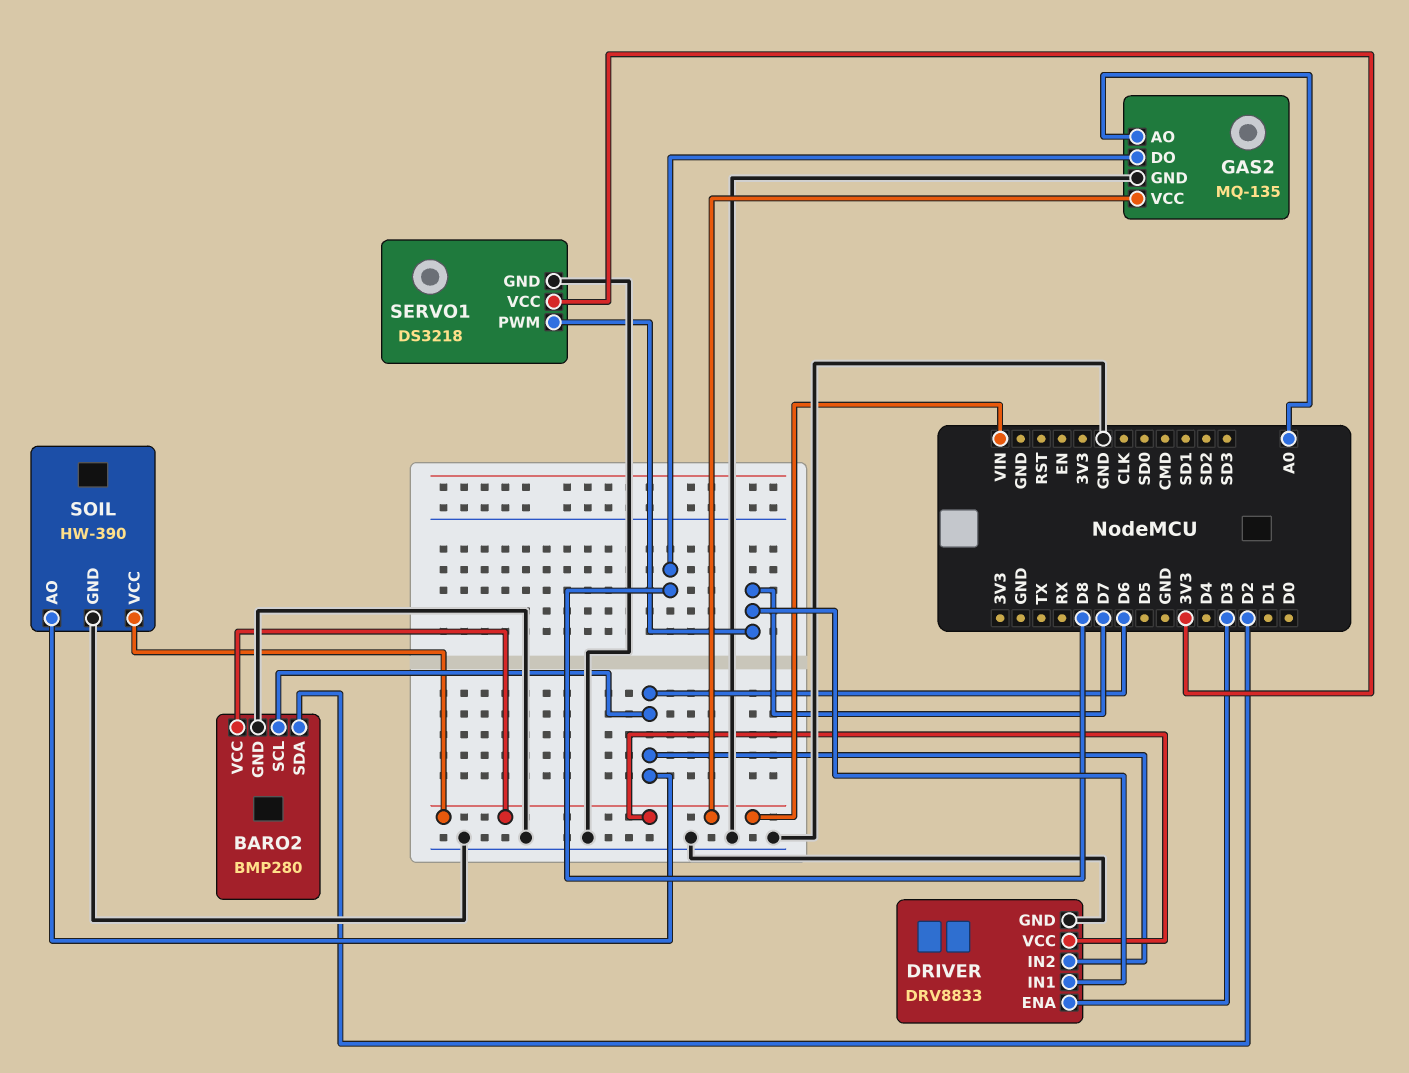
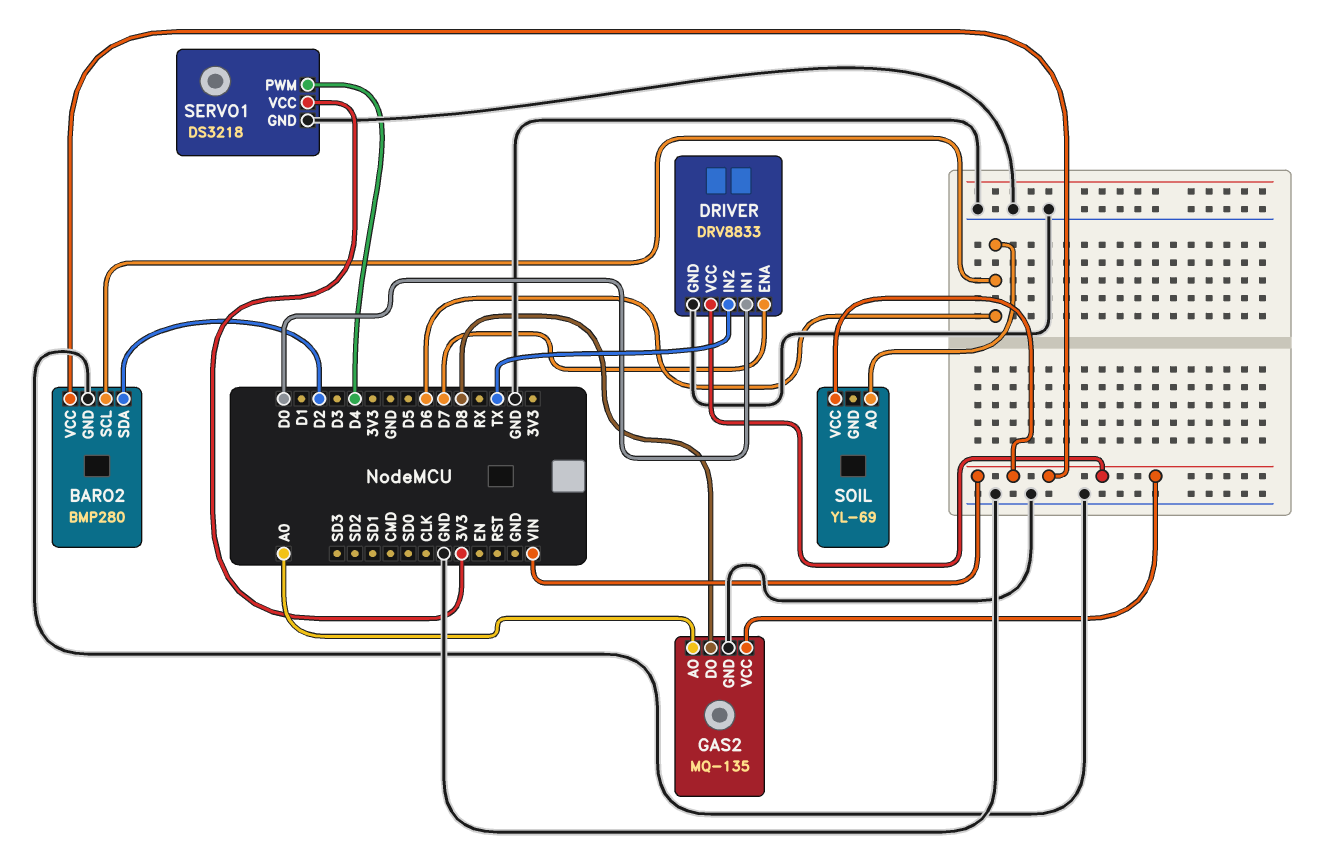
DRIVER pin ENA: D3 -> D7
DRIVER pin IN1: D7 -> D0
DRIVER pin IN2: D6 -> TX
SERVO1 pin PWM: D7 -> D4
SOIL: HW-390 -> YL-69
SOIL pin GND: GND -> none

